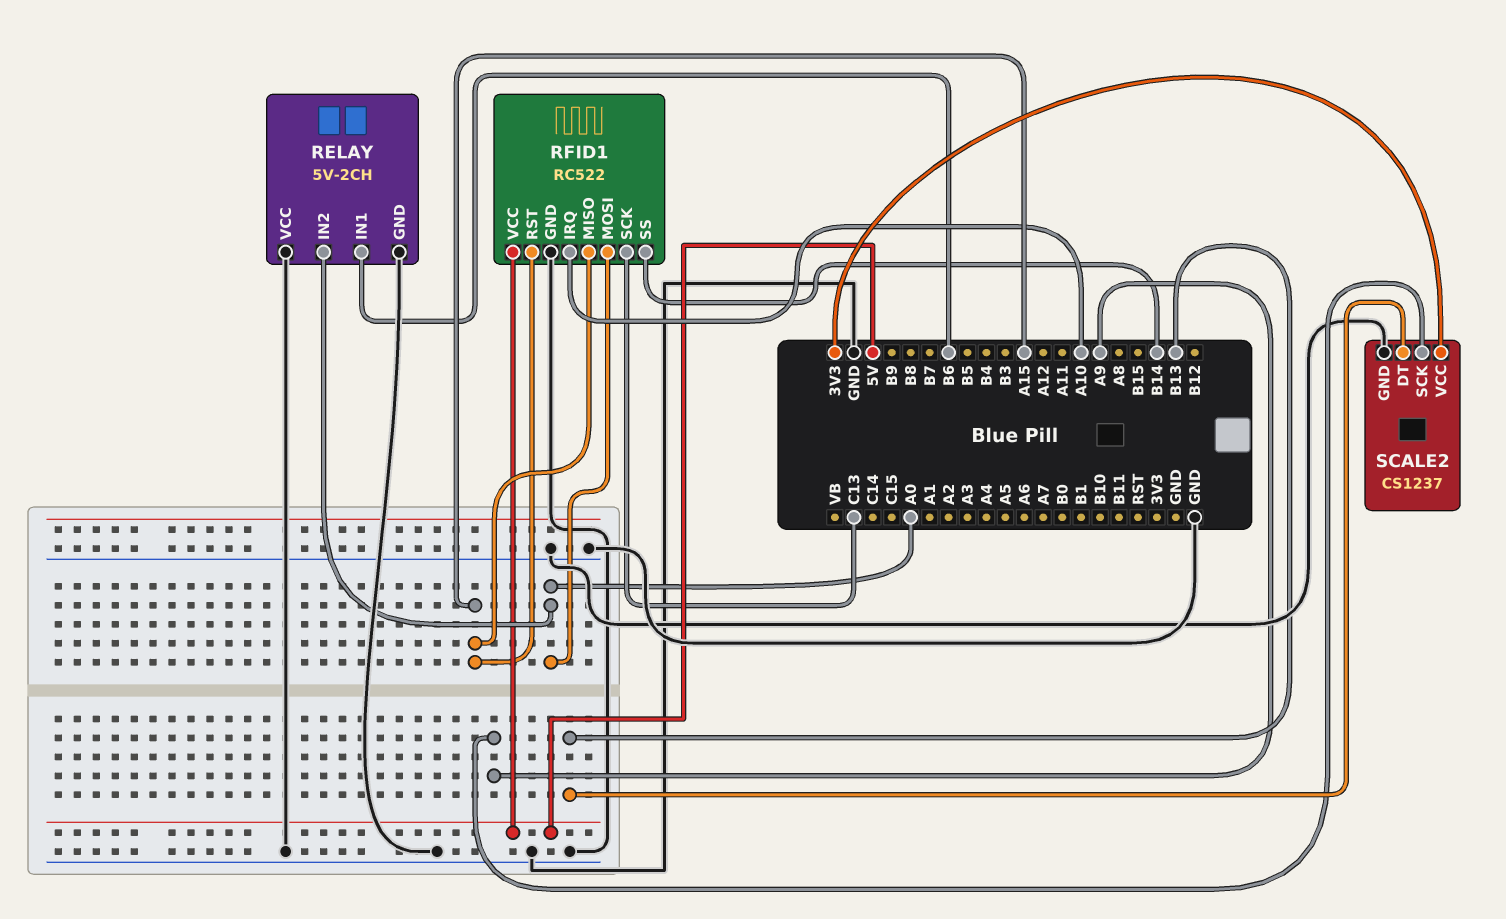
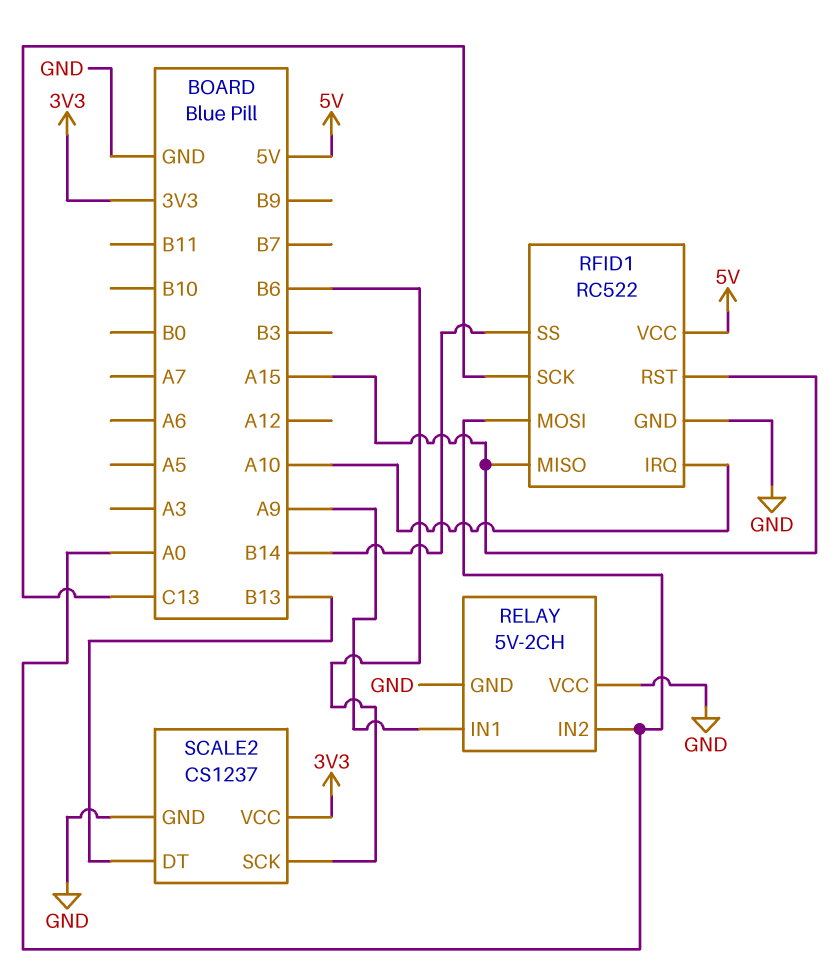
RELAY pin IN1: B6 -> A9
SCALE2 pin SCK: A9 -> B6

